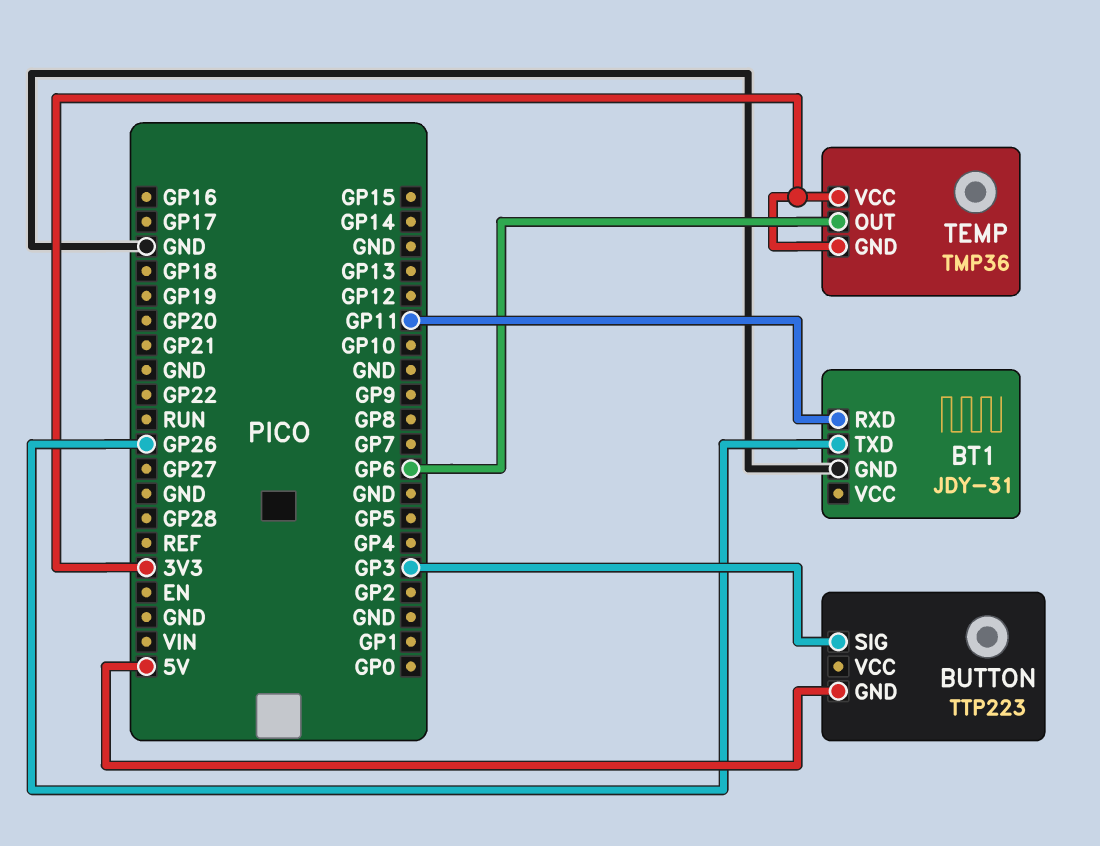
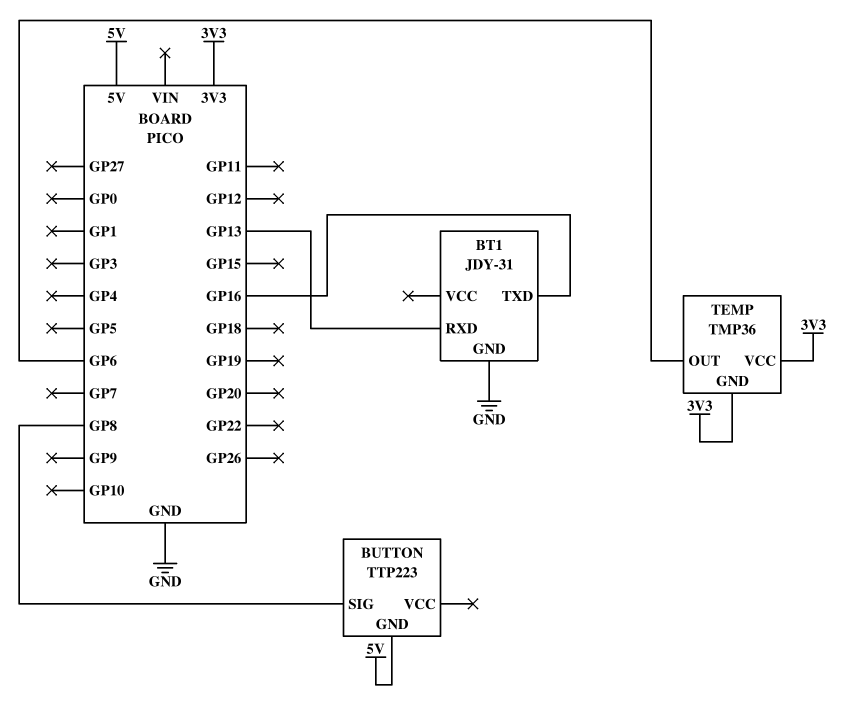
BT1 pin RXD: GP11 -> GP13
BT1 pin TXD: GP26 -> GP16
BUTTON pin SIG: GP3 -> GP8

